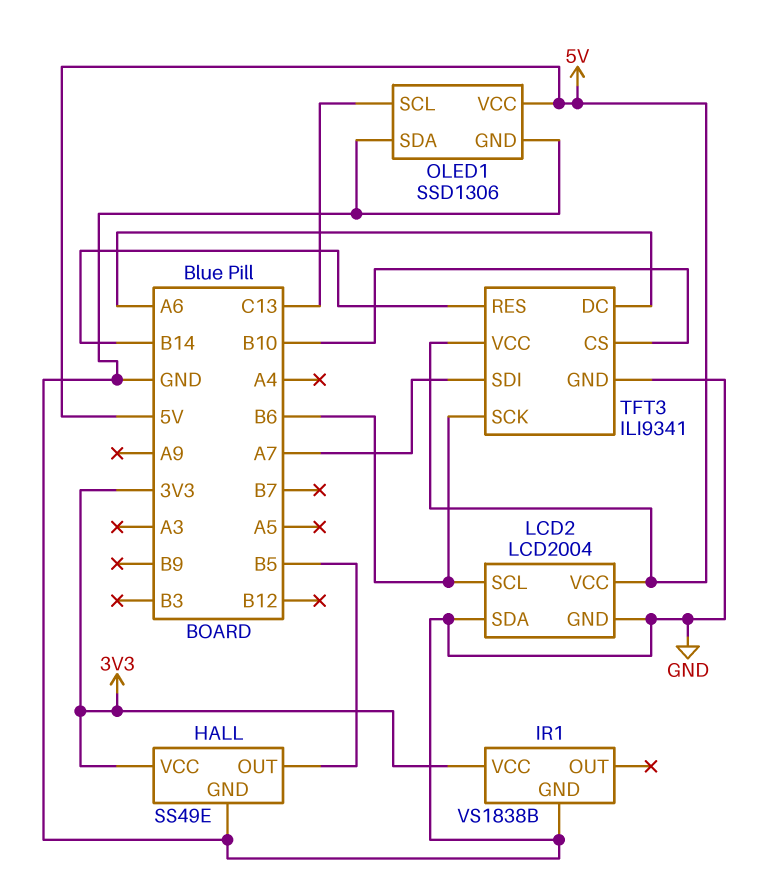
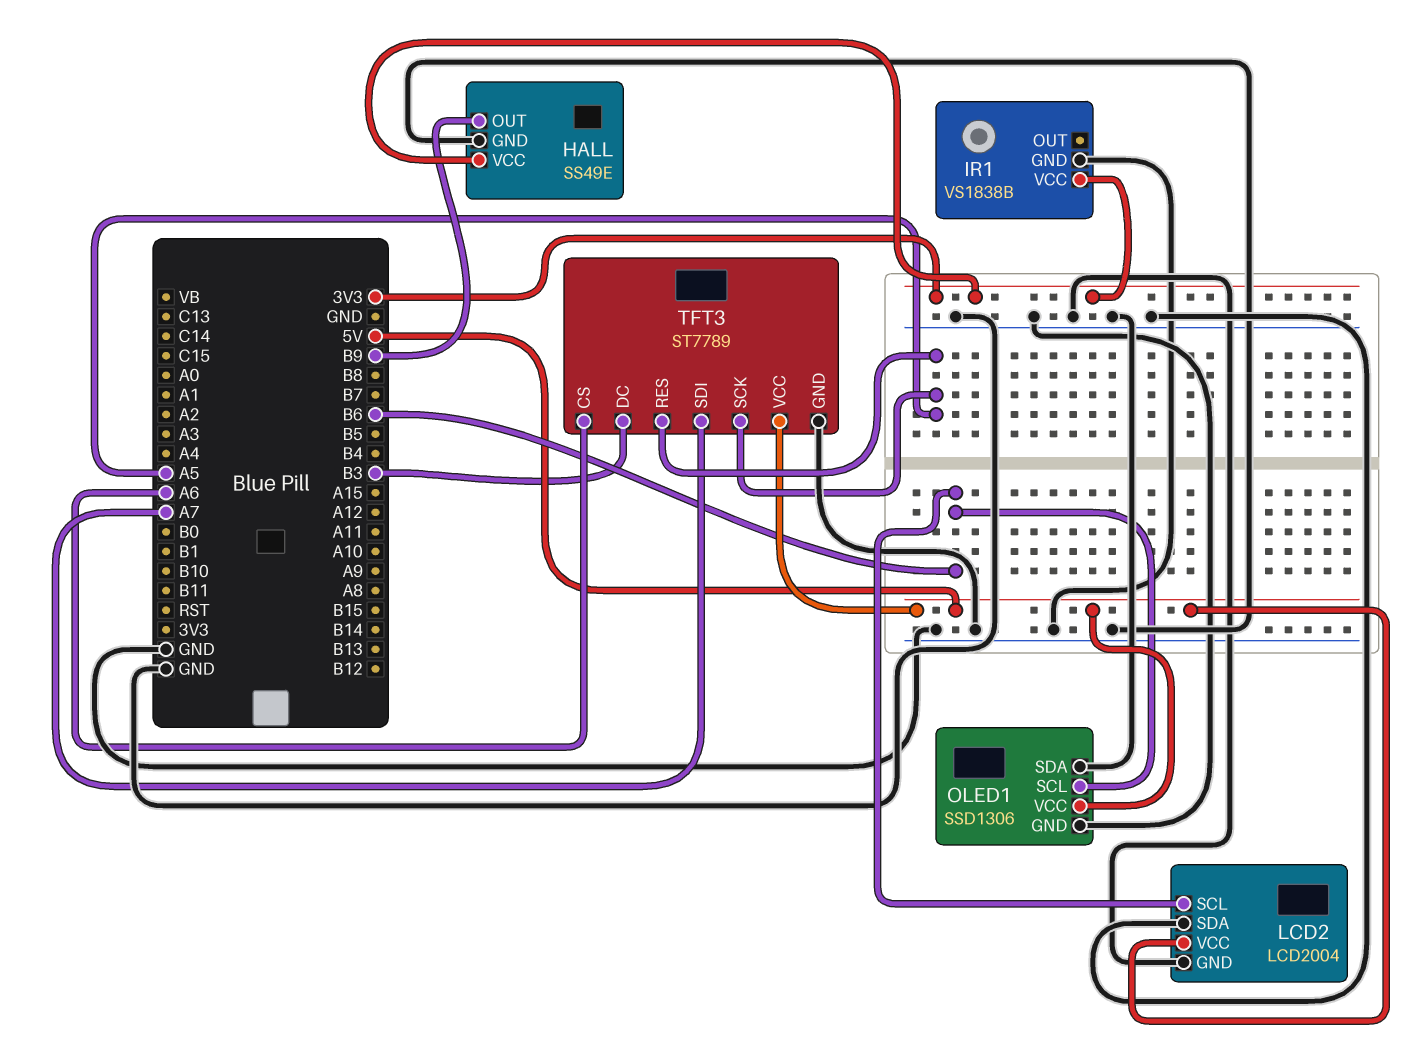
HALL pin OUT: B5 -> B9
OLED1 pin SCL: C13 -> B6
TFT3: ILI9341 -> ST7789
TFT3 pin CS: B10 -> A6
TFT3 pin DC: A6 -> B3
TFT3 pin RES: B14 -> A5
TFT3 pin SCK: B6 -> A5

